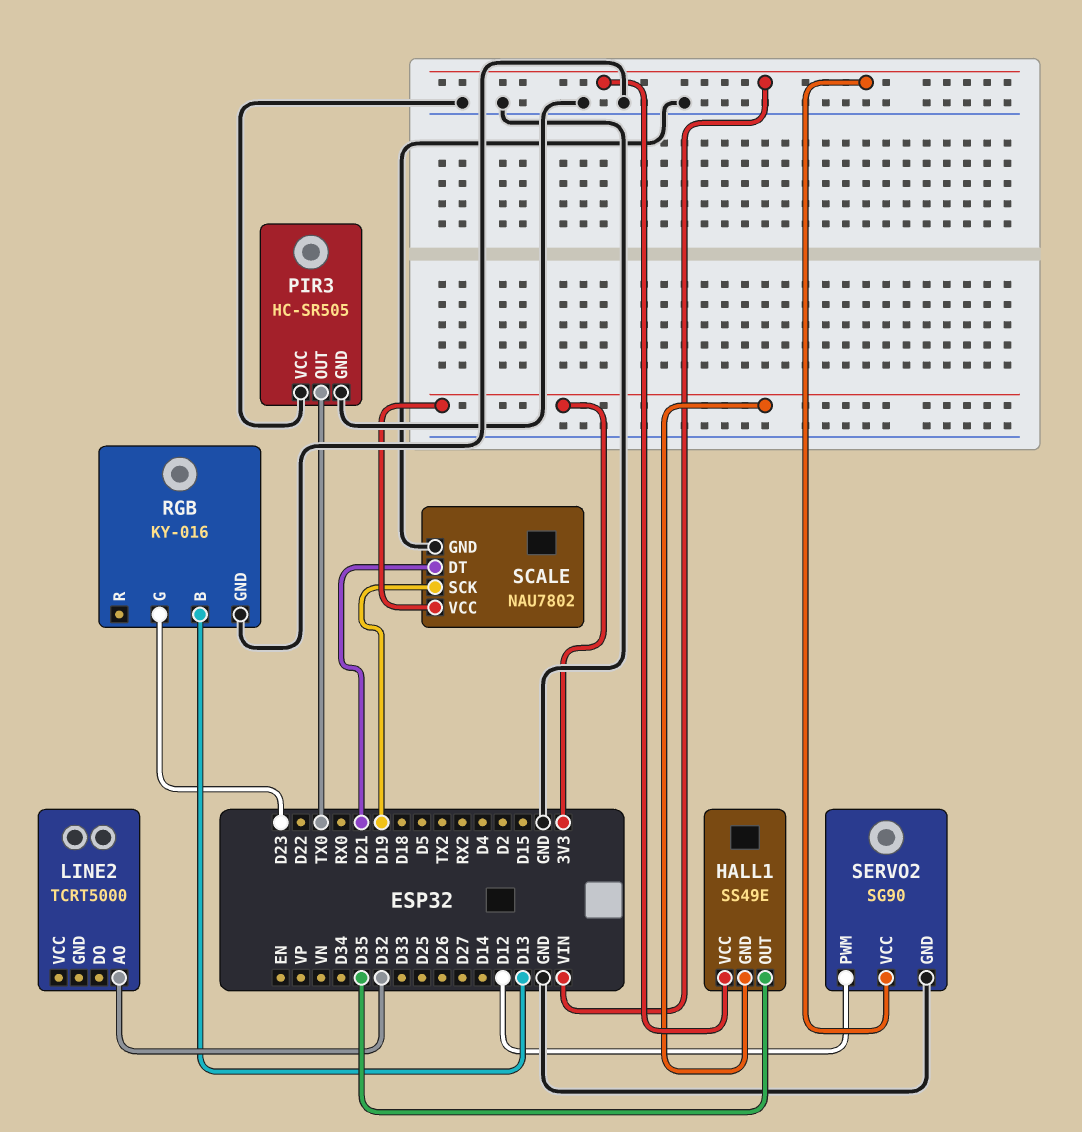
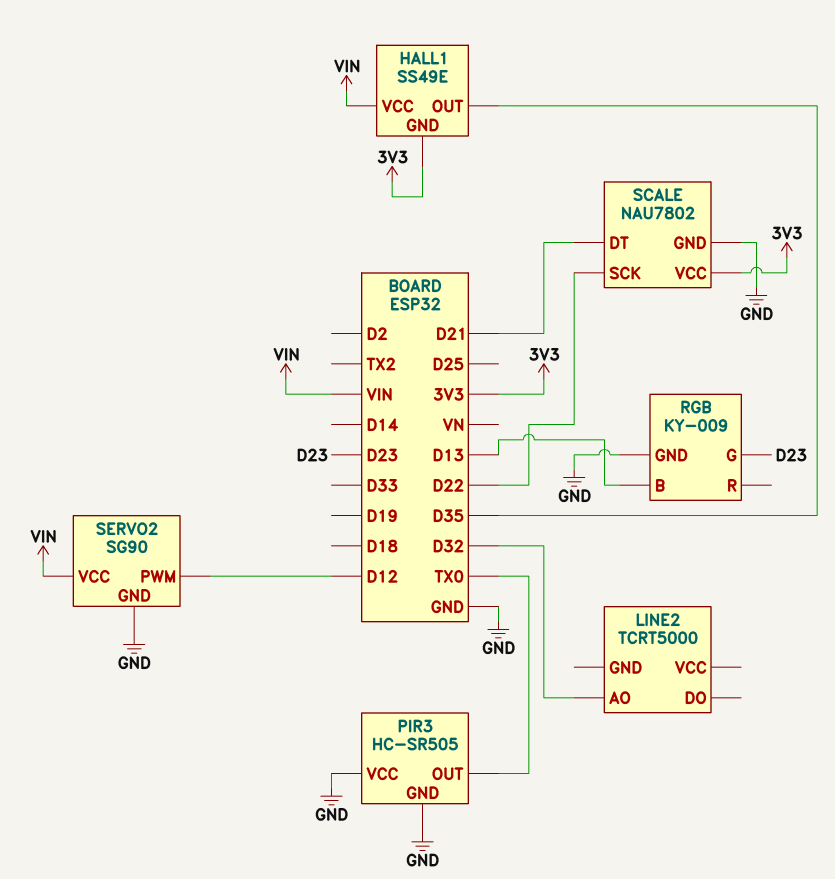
RGB: KY-016 -> KY-009
SCALE pin SCK: D19 -> D22

